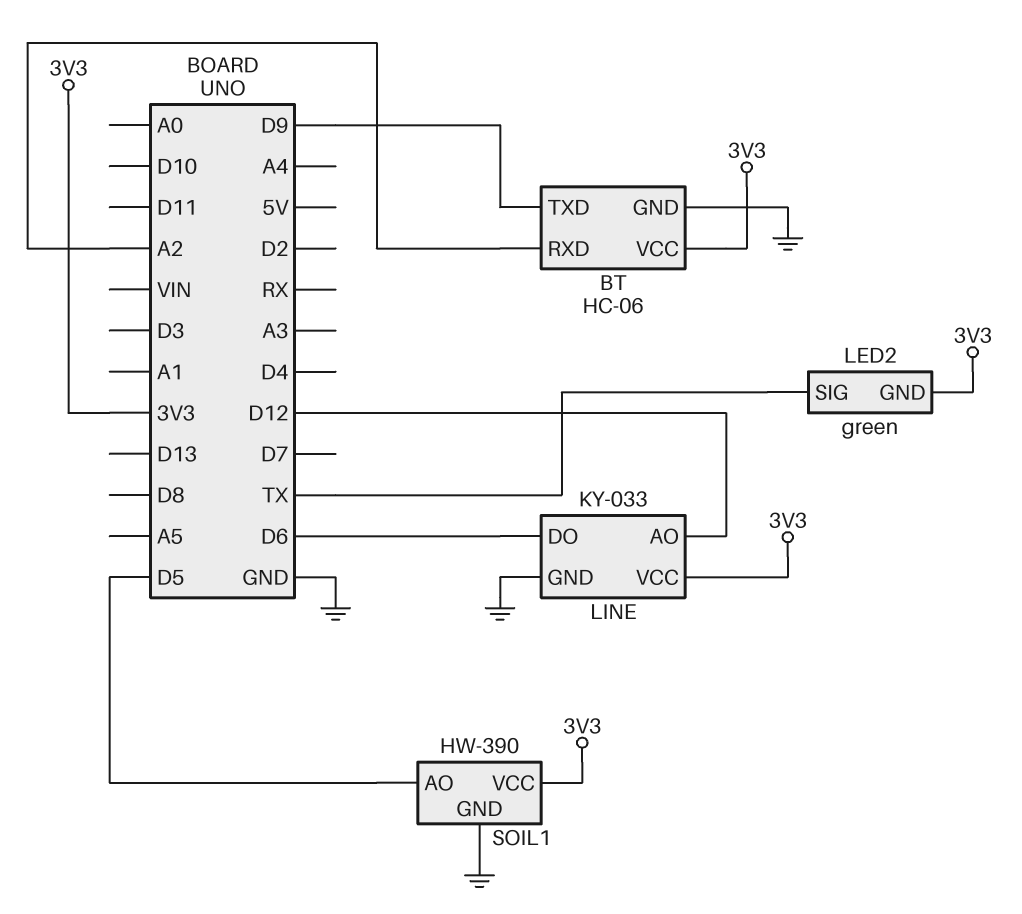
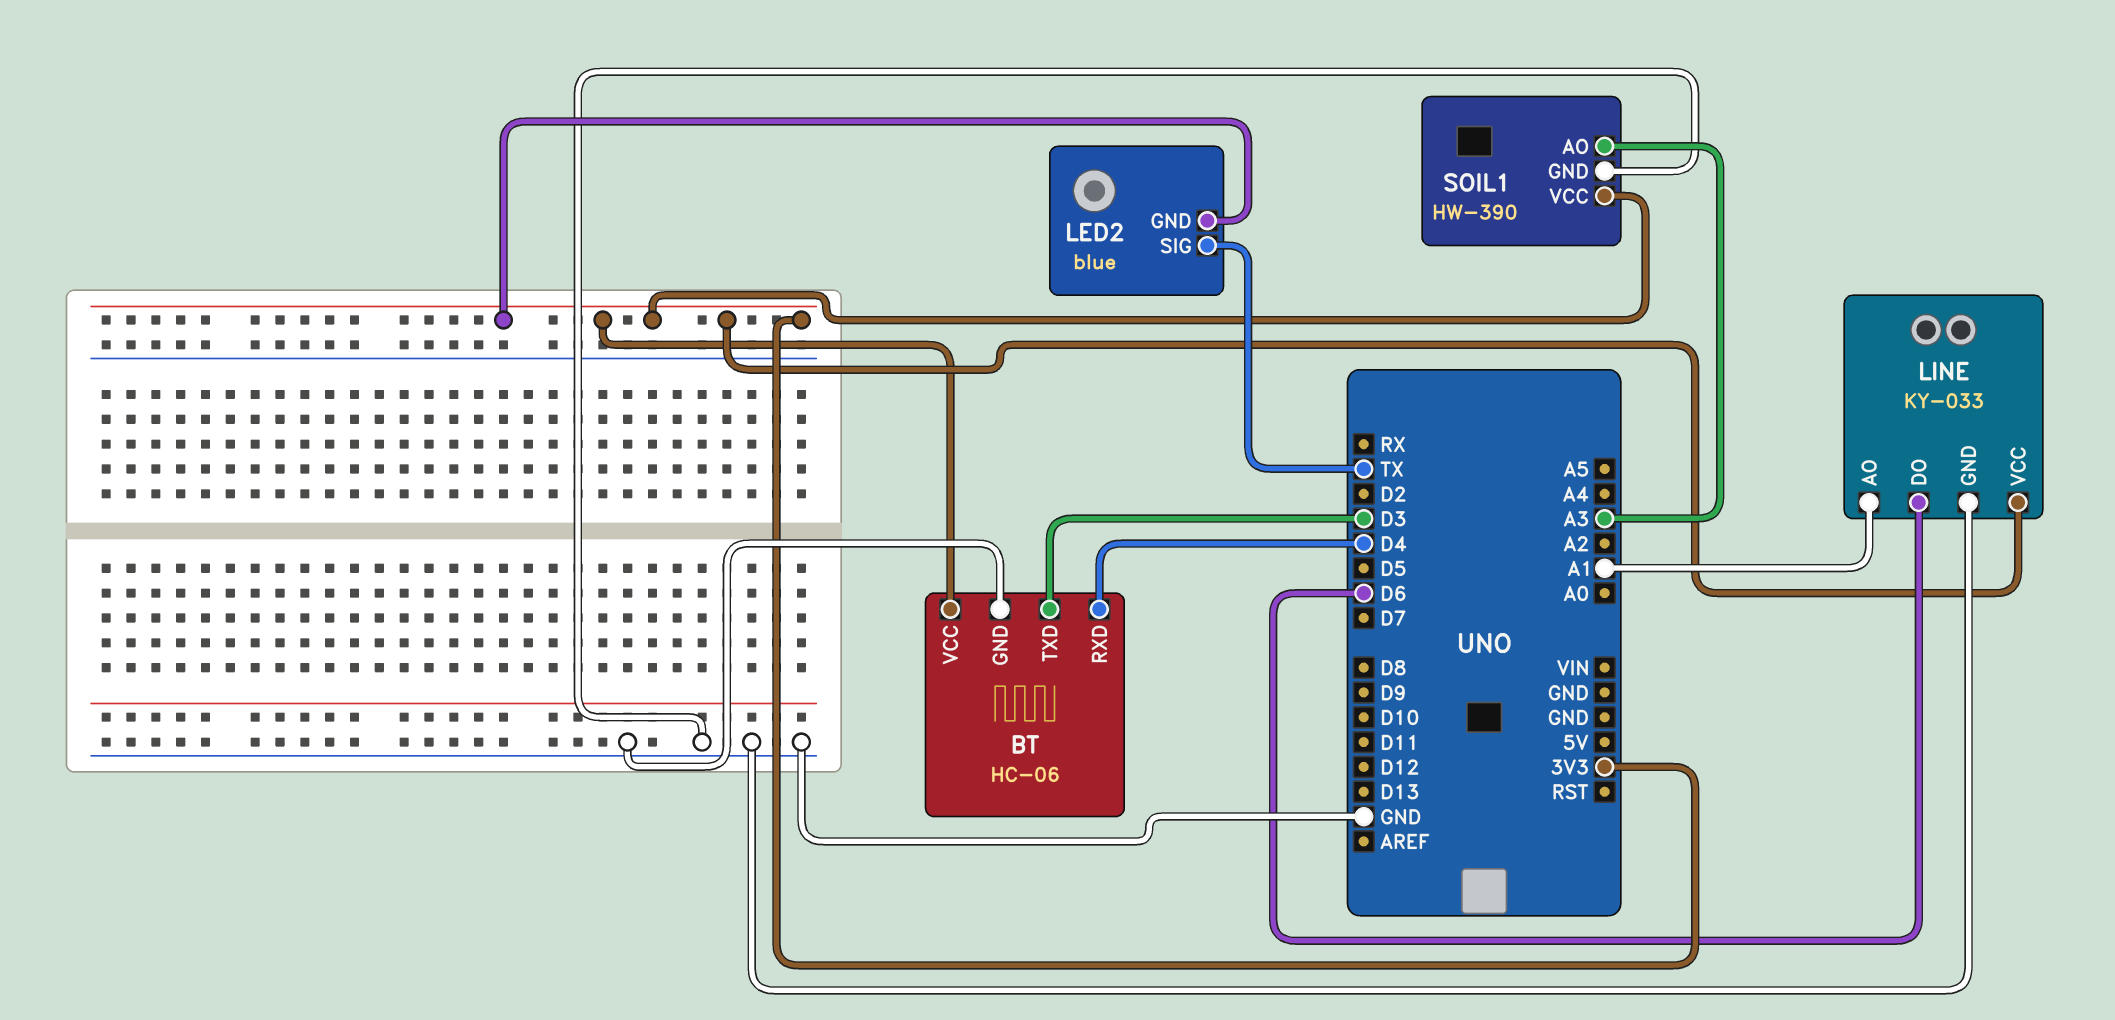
BT pin RXD: A2 -> D4
BT pin TXD: D9 -> D3
LED2: green -> blue
LINE pin AO: D12 -> A1
SOIL1 pin AO: D5 -> A3

